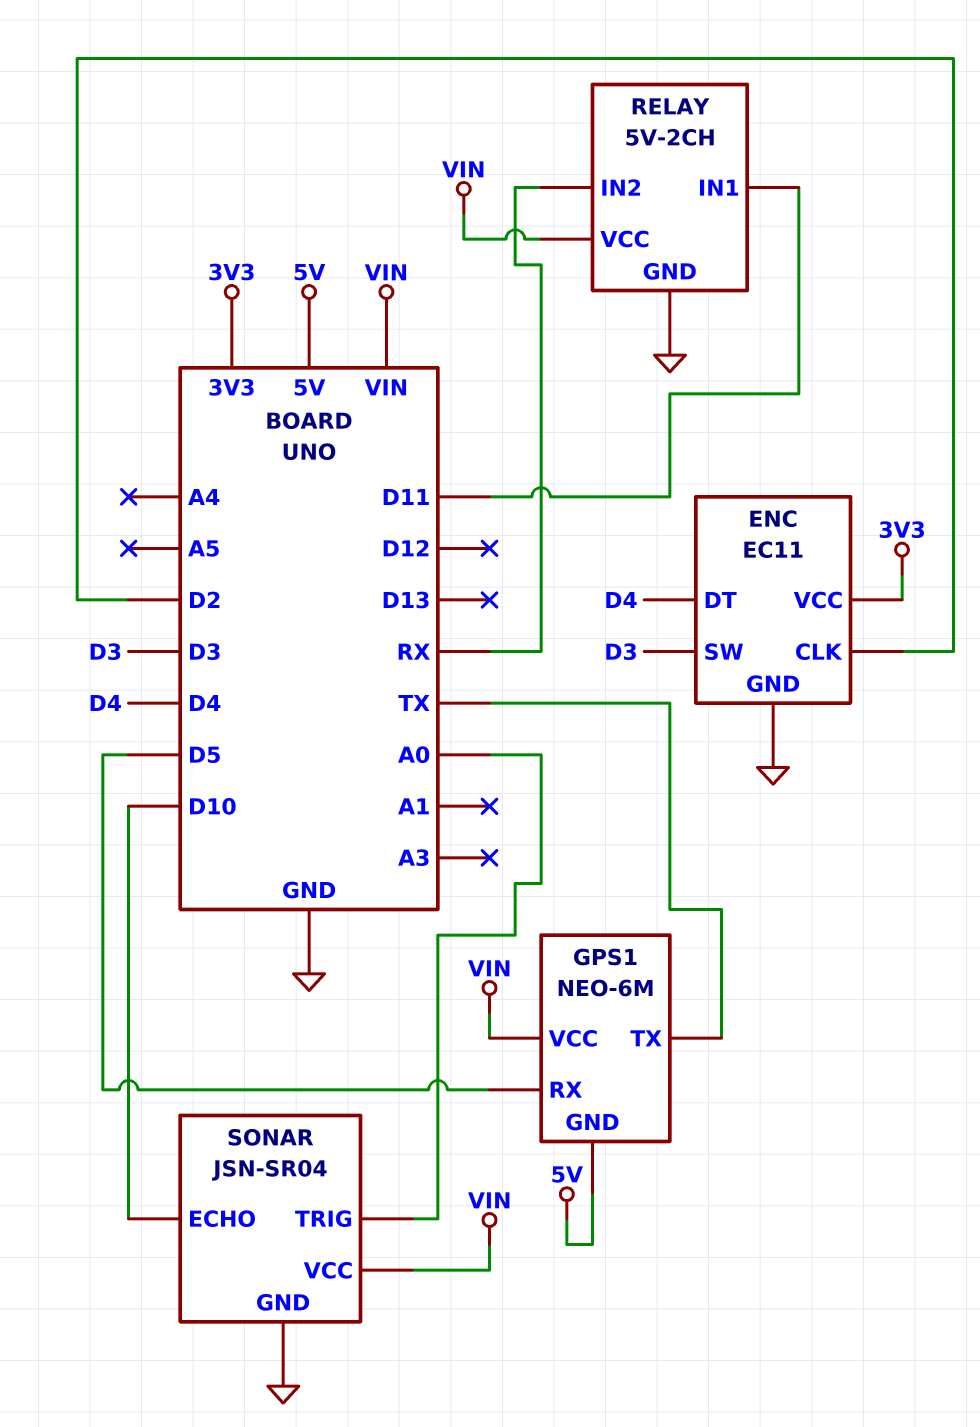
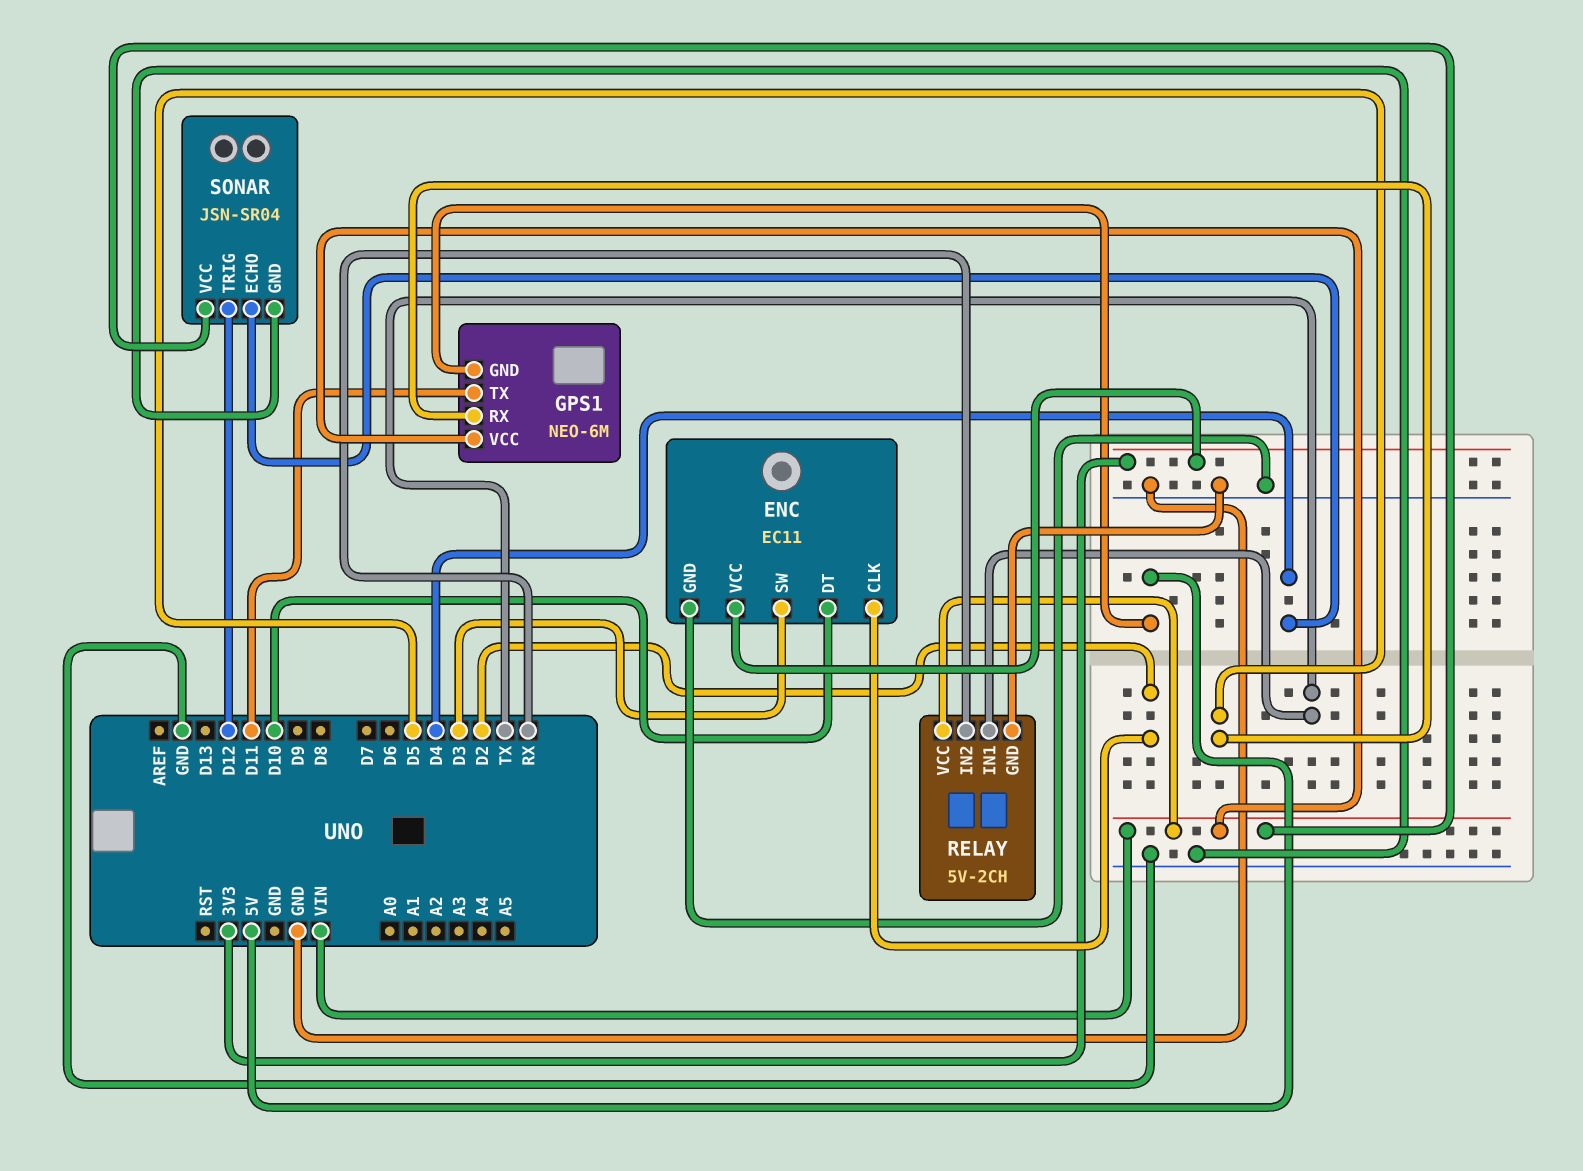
ENC pin DT: D4 -> D10
GPS1 pin TX: TX -> D11
RELAY pin IN1: D11 -> TX
SONAR pin ECHO: D10 -> D4
SONAR pin TRIG: A0 -> D12

